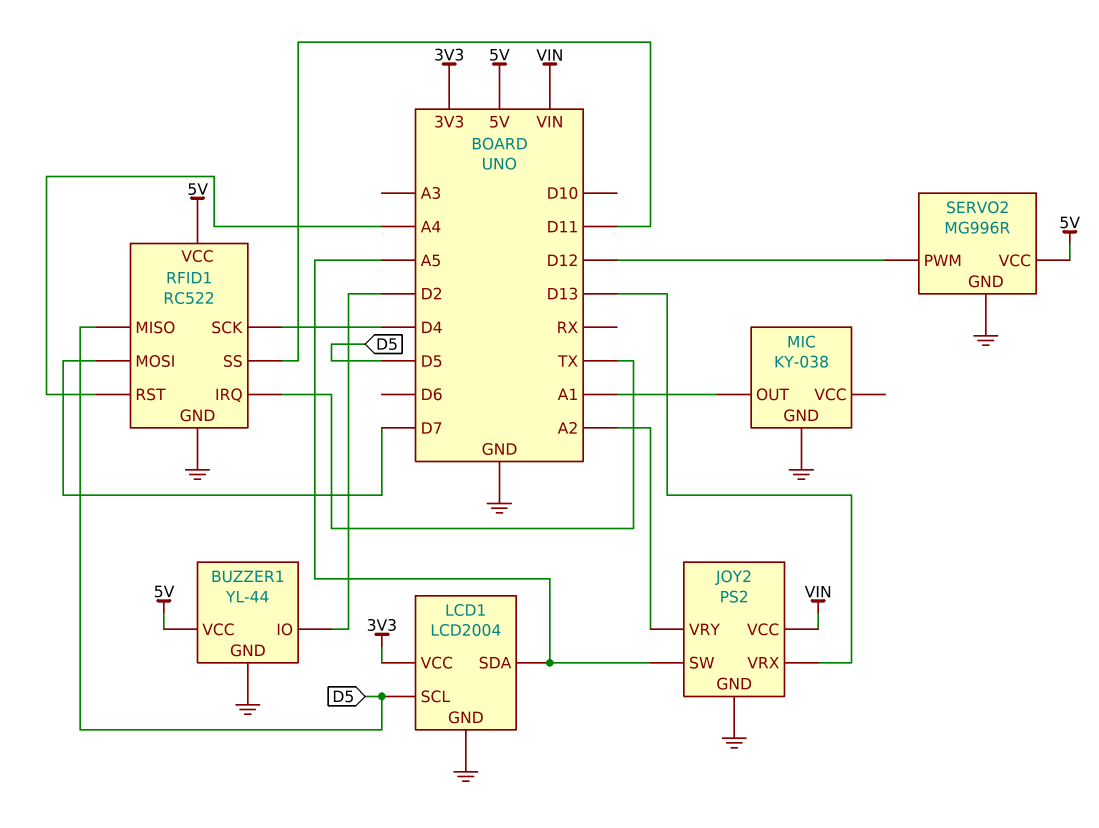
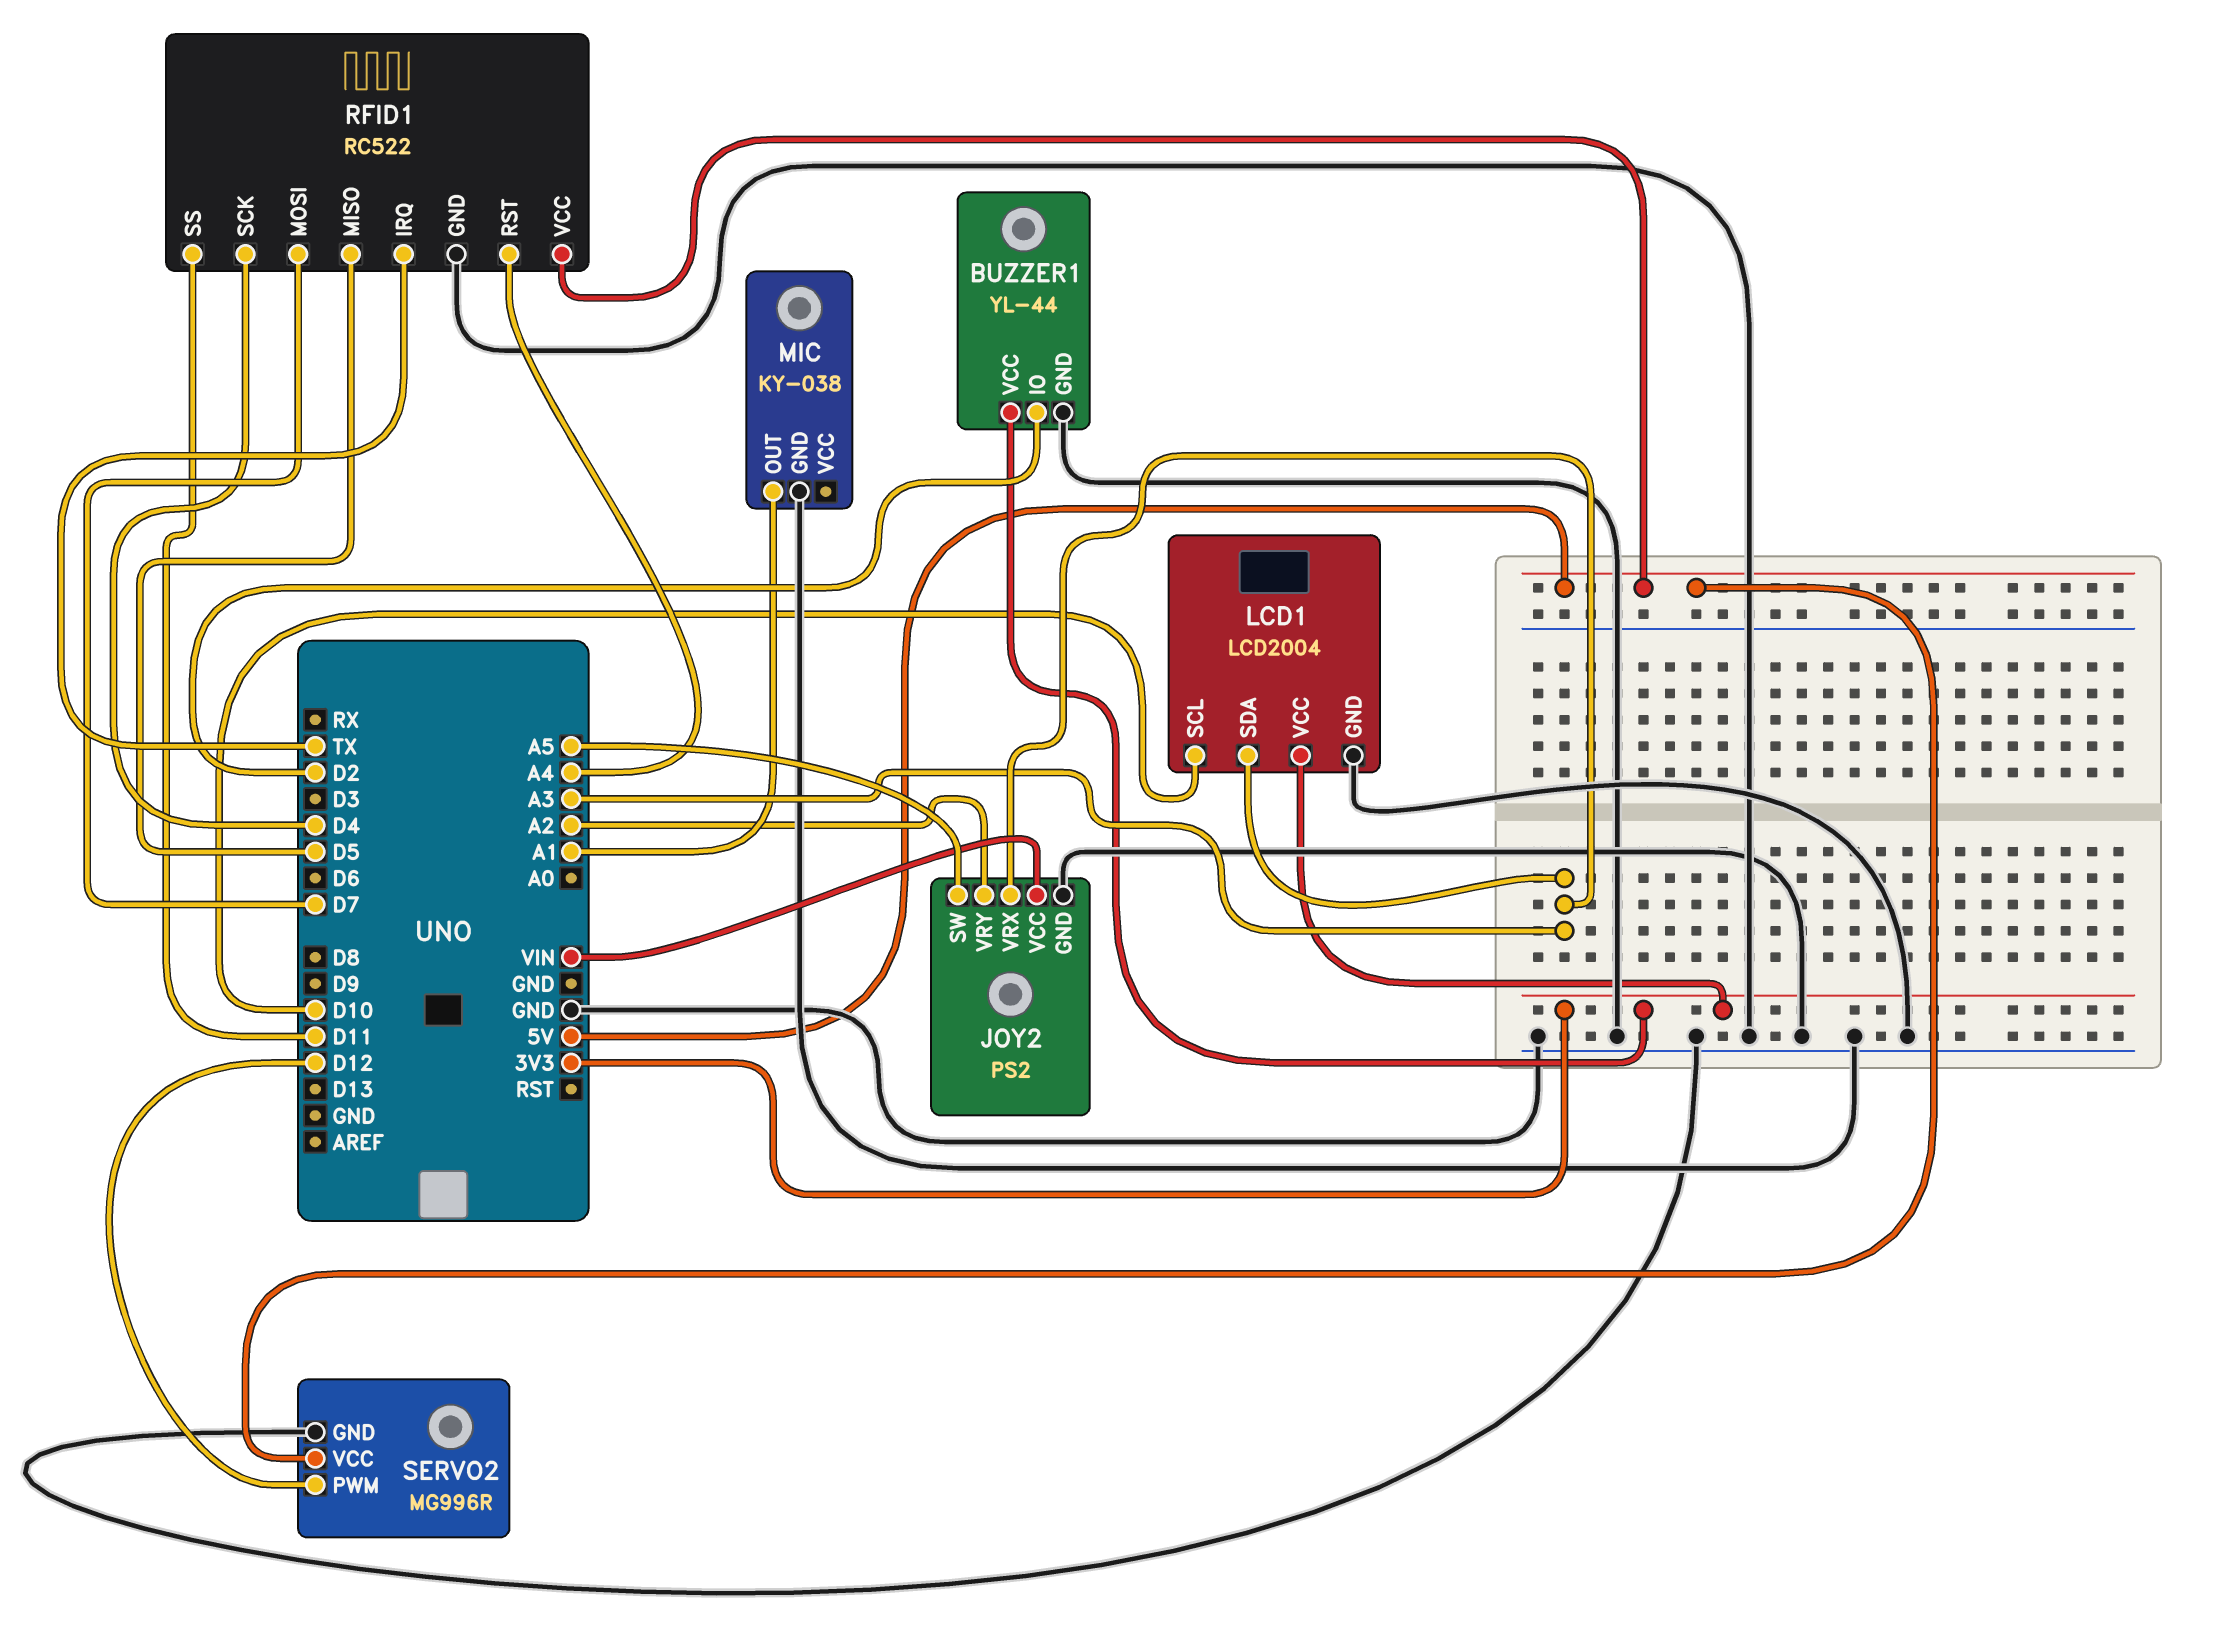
BUZZER1 pin VCC: 5V -> 3V3
JOY2 pin VRX: D13 -> A3
LCD1 pin SCL: D5 -> D10
LCD1 pin SDA: A5 -> A3

